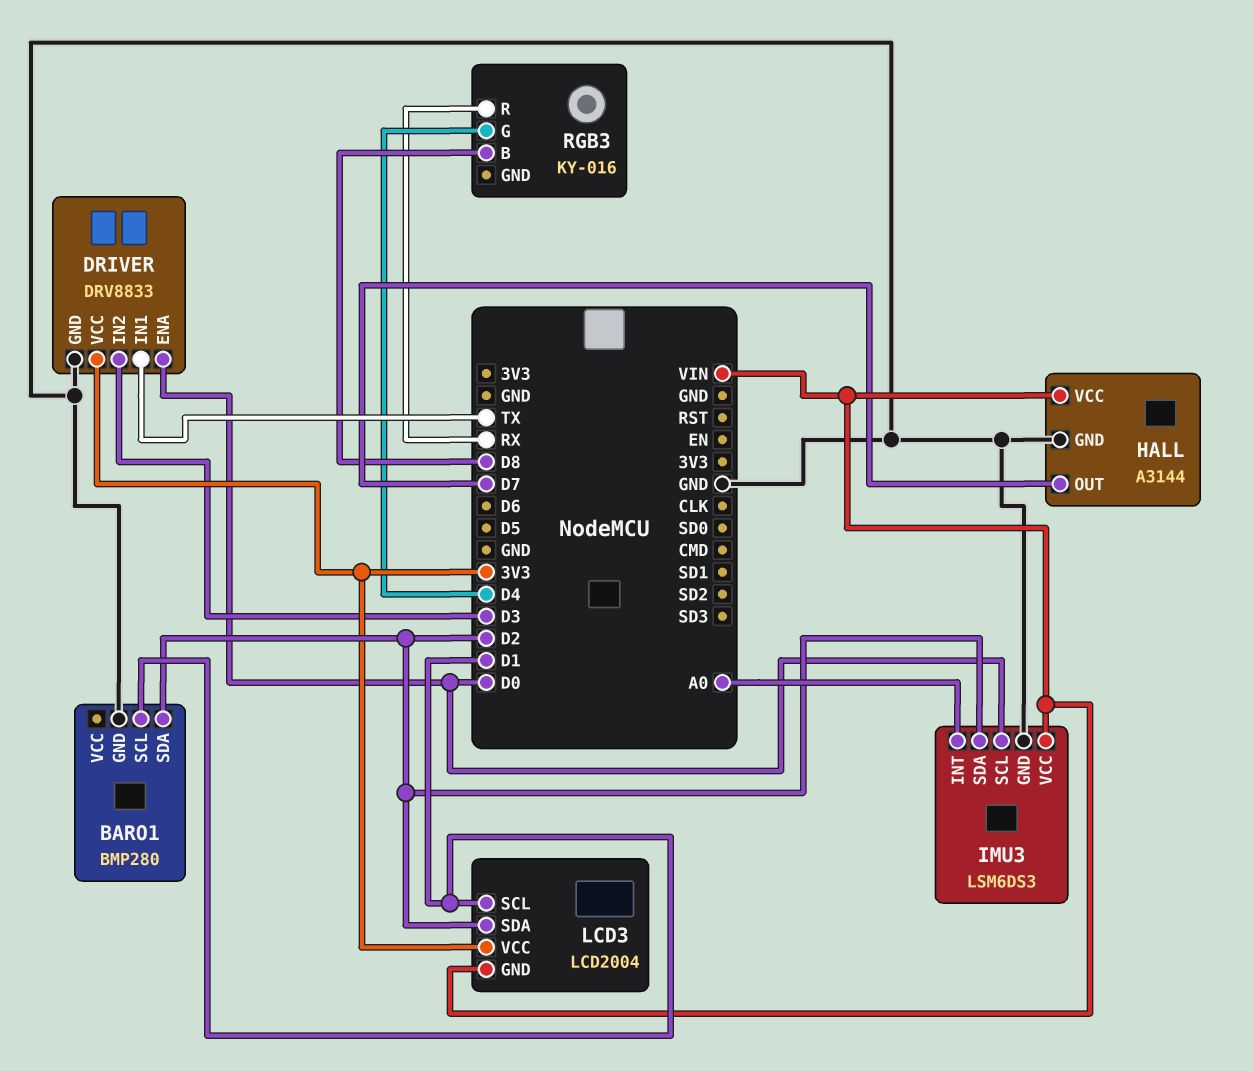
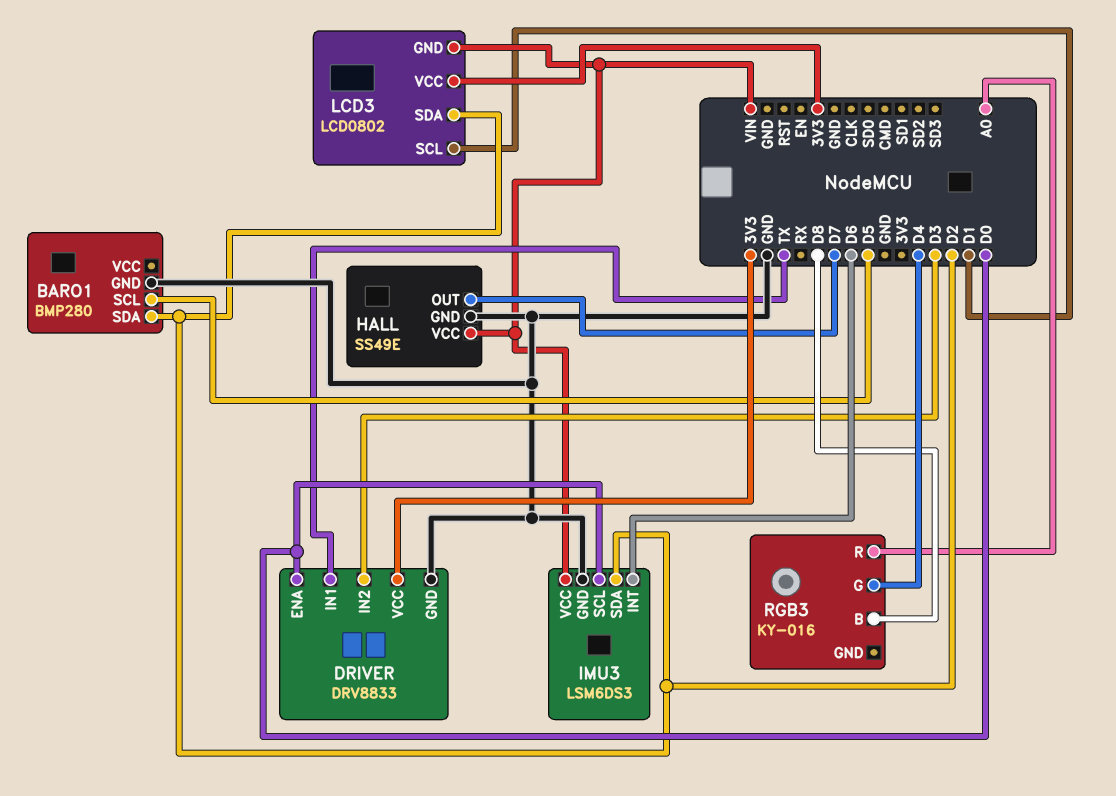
BARO1 pin SCL: D1 -> D5
HALL: A3144 -> SS49E
IMU3 pin INT: A0 -> D6
LCD3: LCD2004 -> LCD0802
RGB3 pin R: RX -> A0

